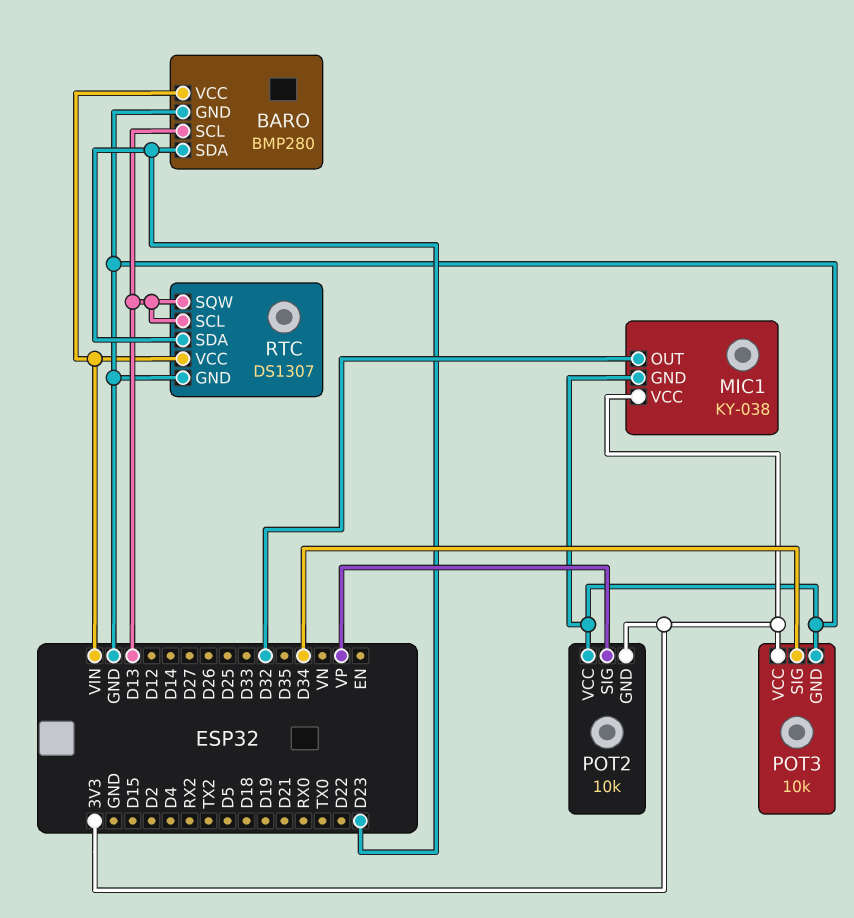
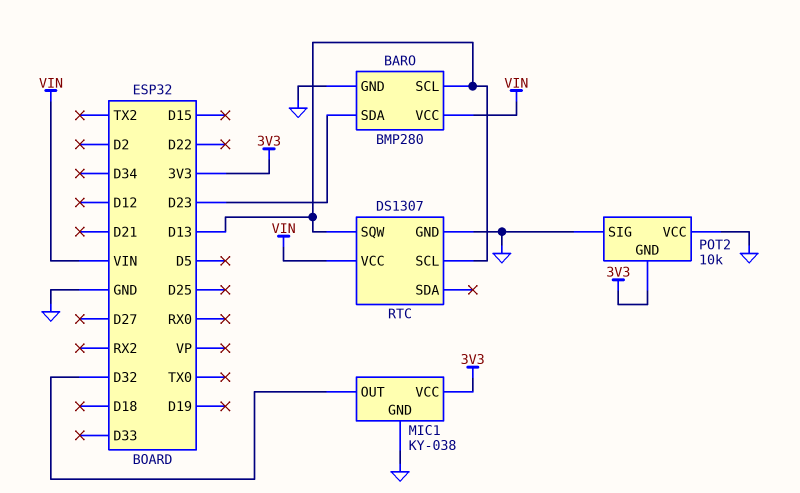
POT2 pin SIG: VP -> GND
POT3: 10k -> none
POT3 pin GND: GND -> none
POT3 pin SIG: D34 -> none
POT3 pin VCC: 3V3 -> none
RTC pin SDA: D23 -> none

